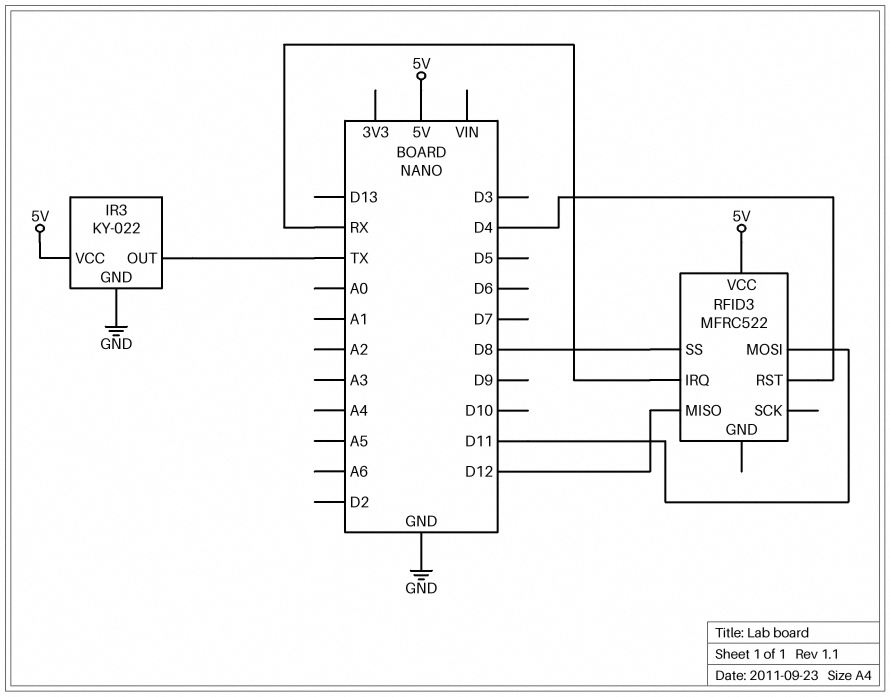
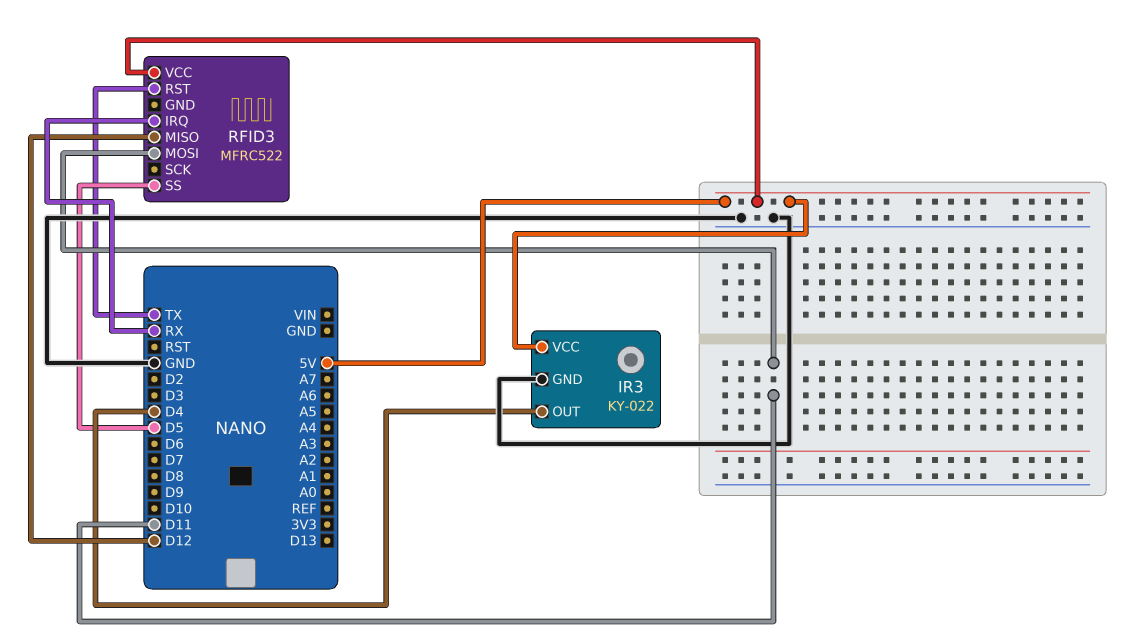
IR3 pin OUT: TX -> D4
RFID3 pin RST: D4 -> TX
RFID3 pin SS: D8 -> D5

